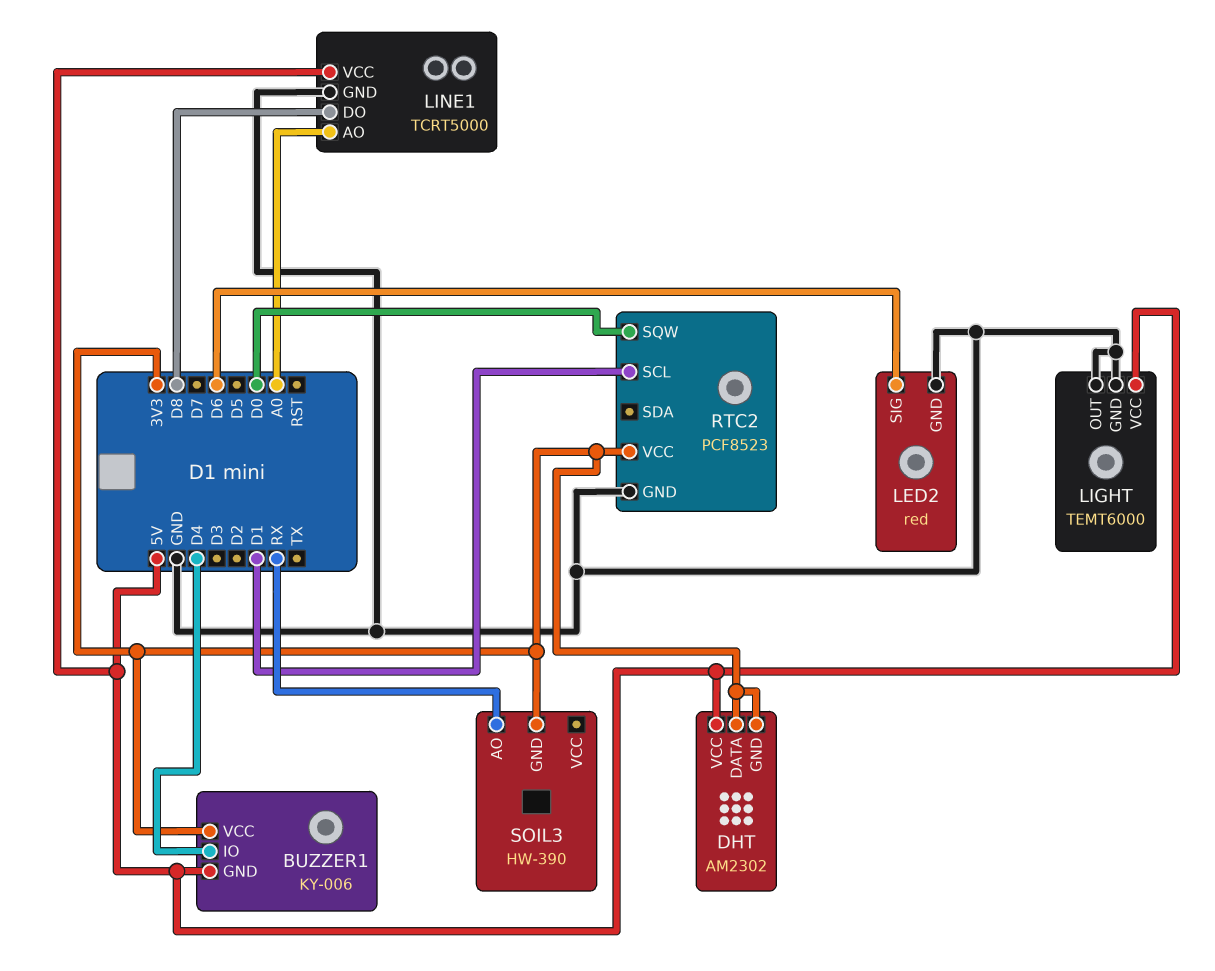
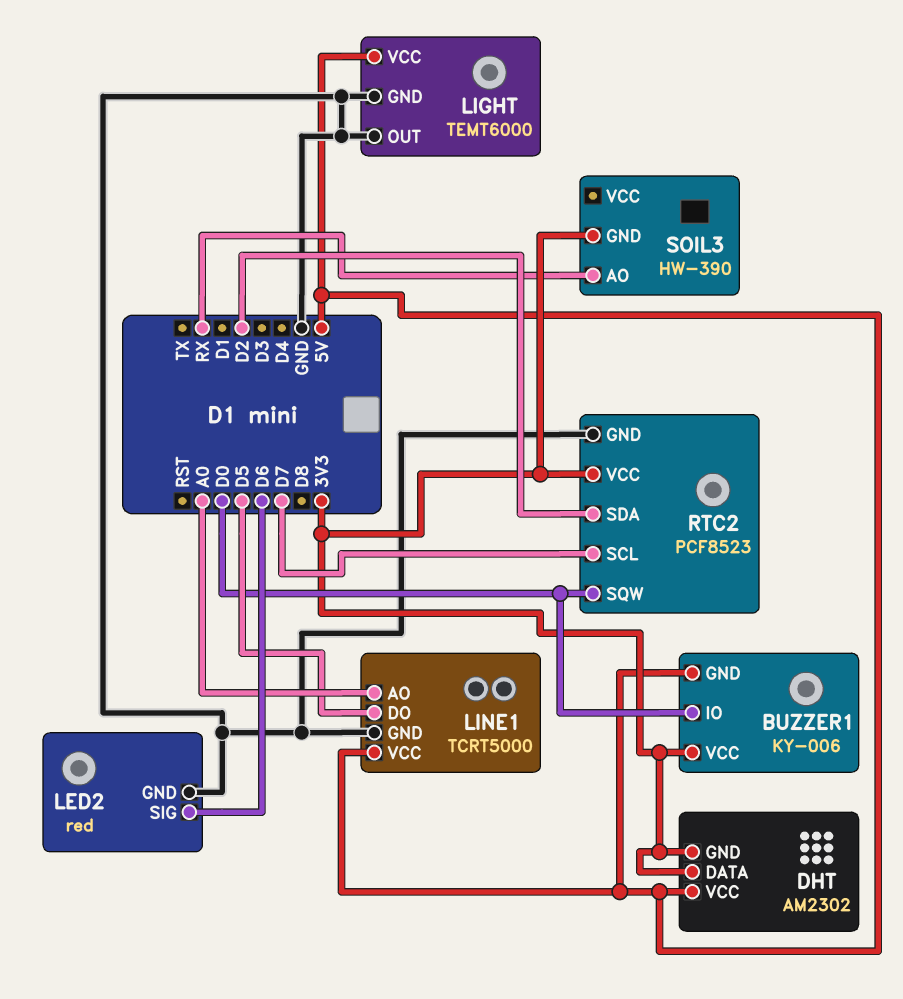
BUZZER1 pin IO: D4 -> D0
LINE1 pin DO: D8 -> D5
RTC2 pin SCL: D1 -> D7
RTC2 pin SDA: none -> D2

